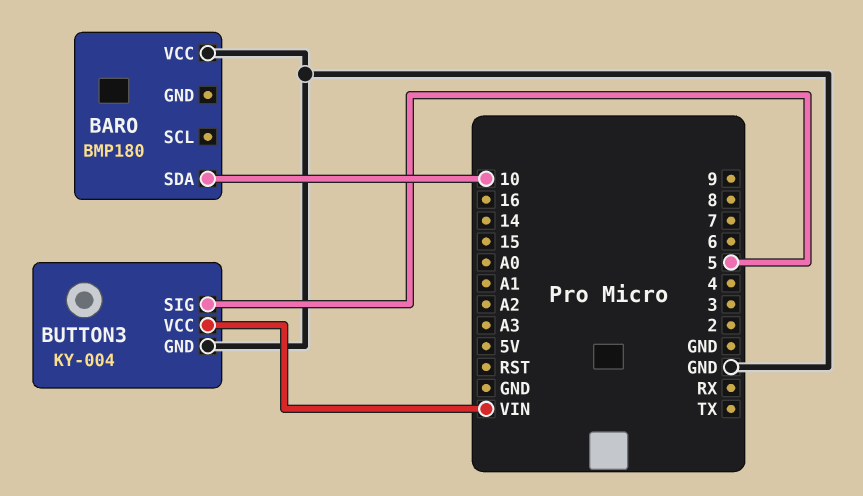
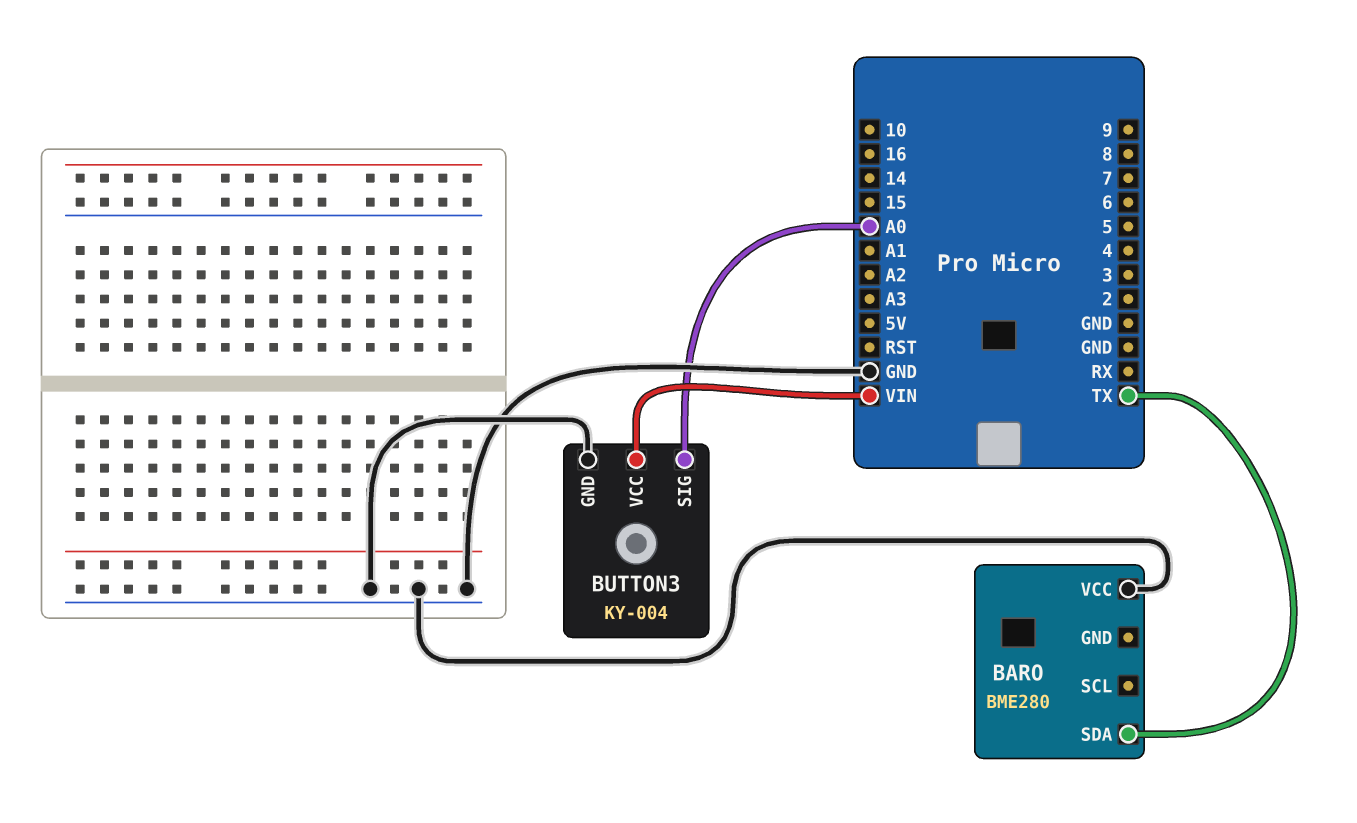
BARO: BMP180 -> BME280
BARO pin SDA: 10 -> TX
BUTTON3 pin SIG: 5 -> A0

